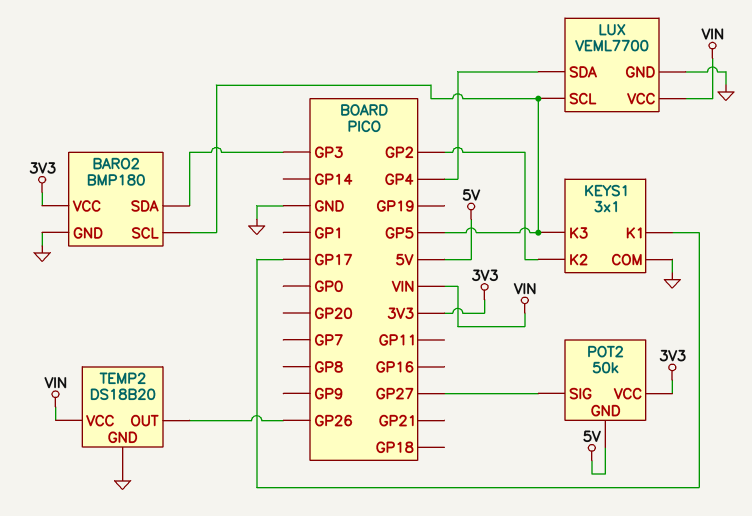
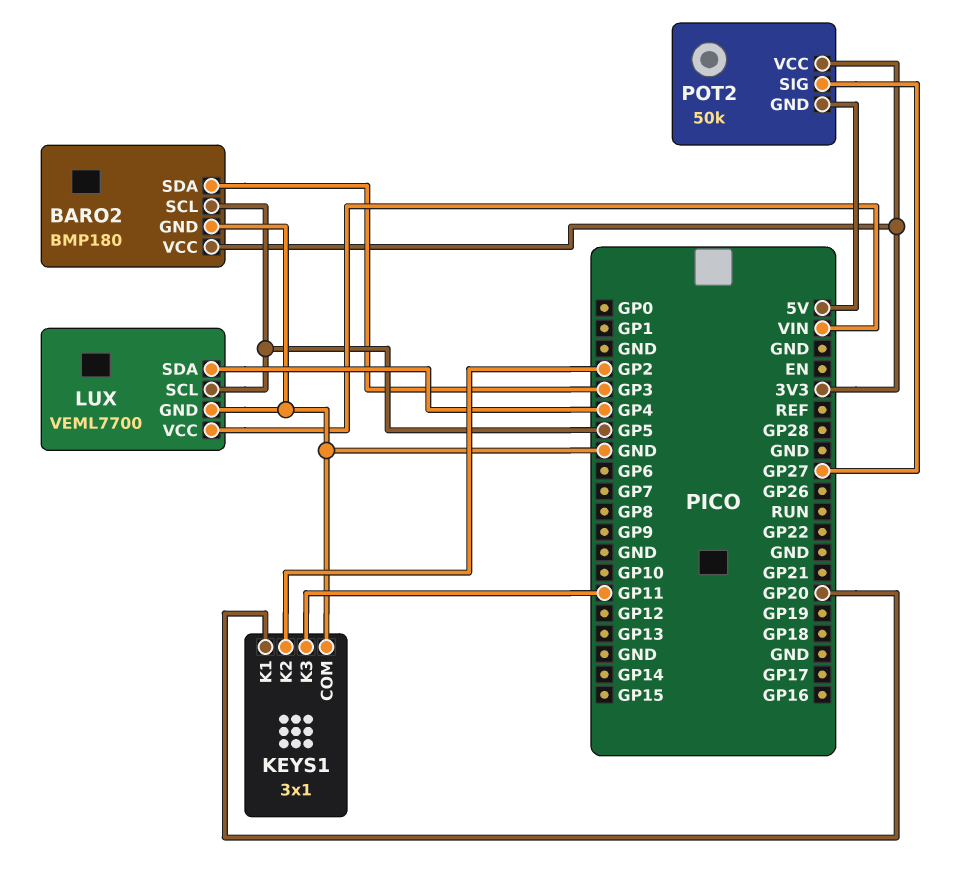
KEYS1 pin K1: GP17 -> GP20
KEYS1 pin K3: GP5 -> GP11
TEMP2: DS18B20 -> none
TEMP2 pin GND: GND -> none
TEMP2 pin OUT: GP26 -> none
TEMP2 pin VCC: VIN -> none

